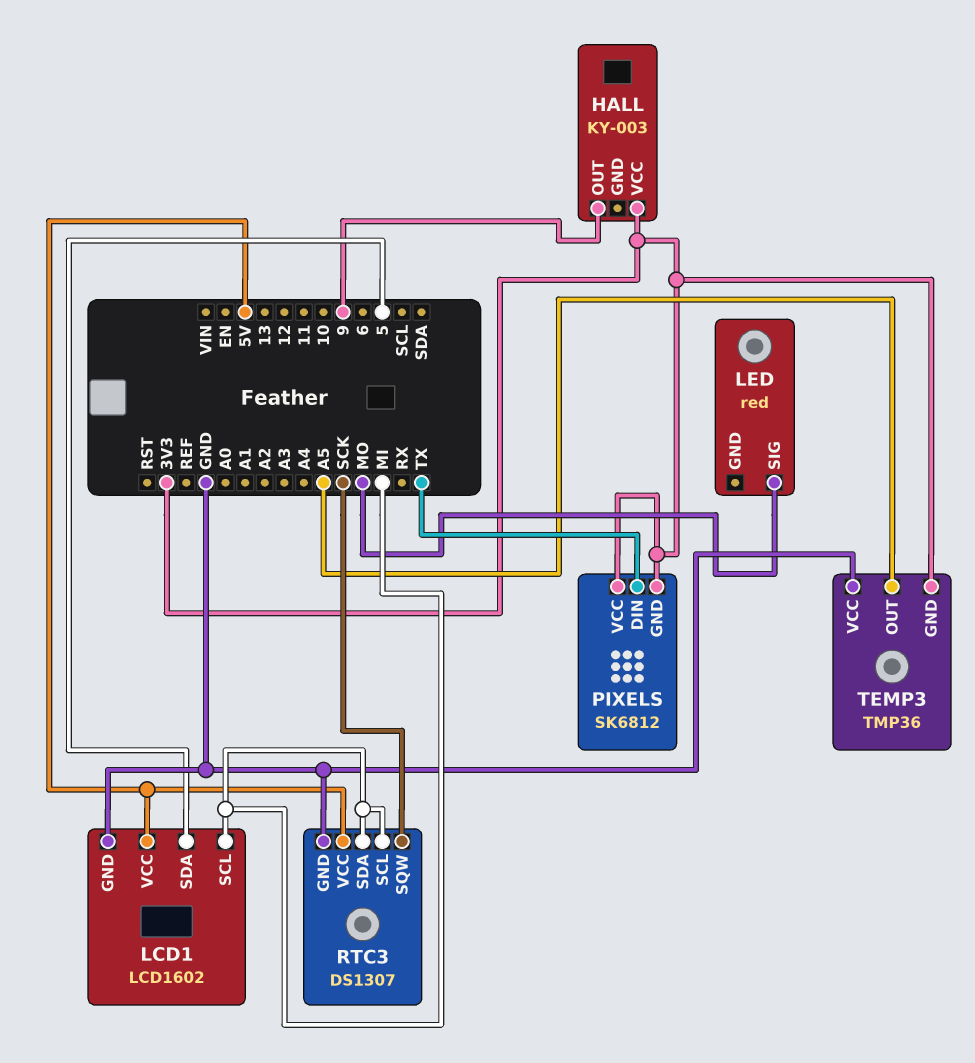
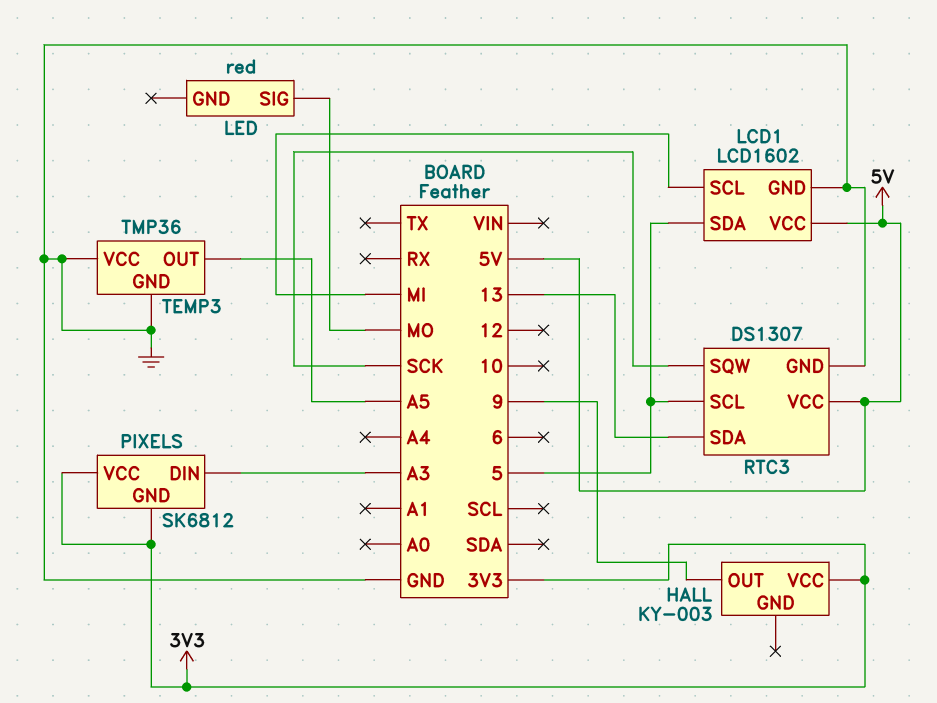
PIXELS pin DIN: TX -> A3
RTC3 pin SCL: MI -> 5
RTC3 pin SDA: MI -> 13
TEMP3 pin GND: 3V3 -> GND

